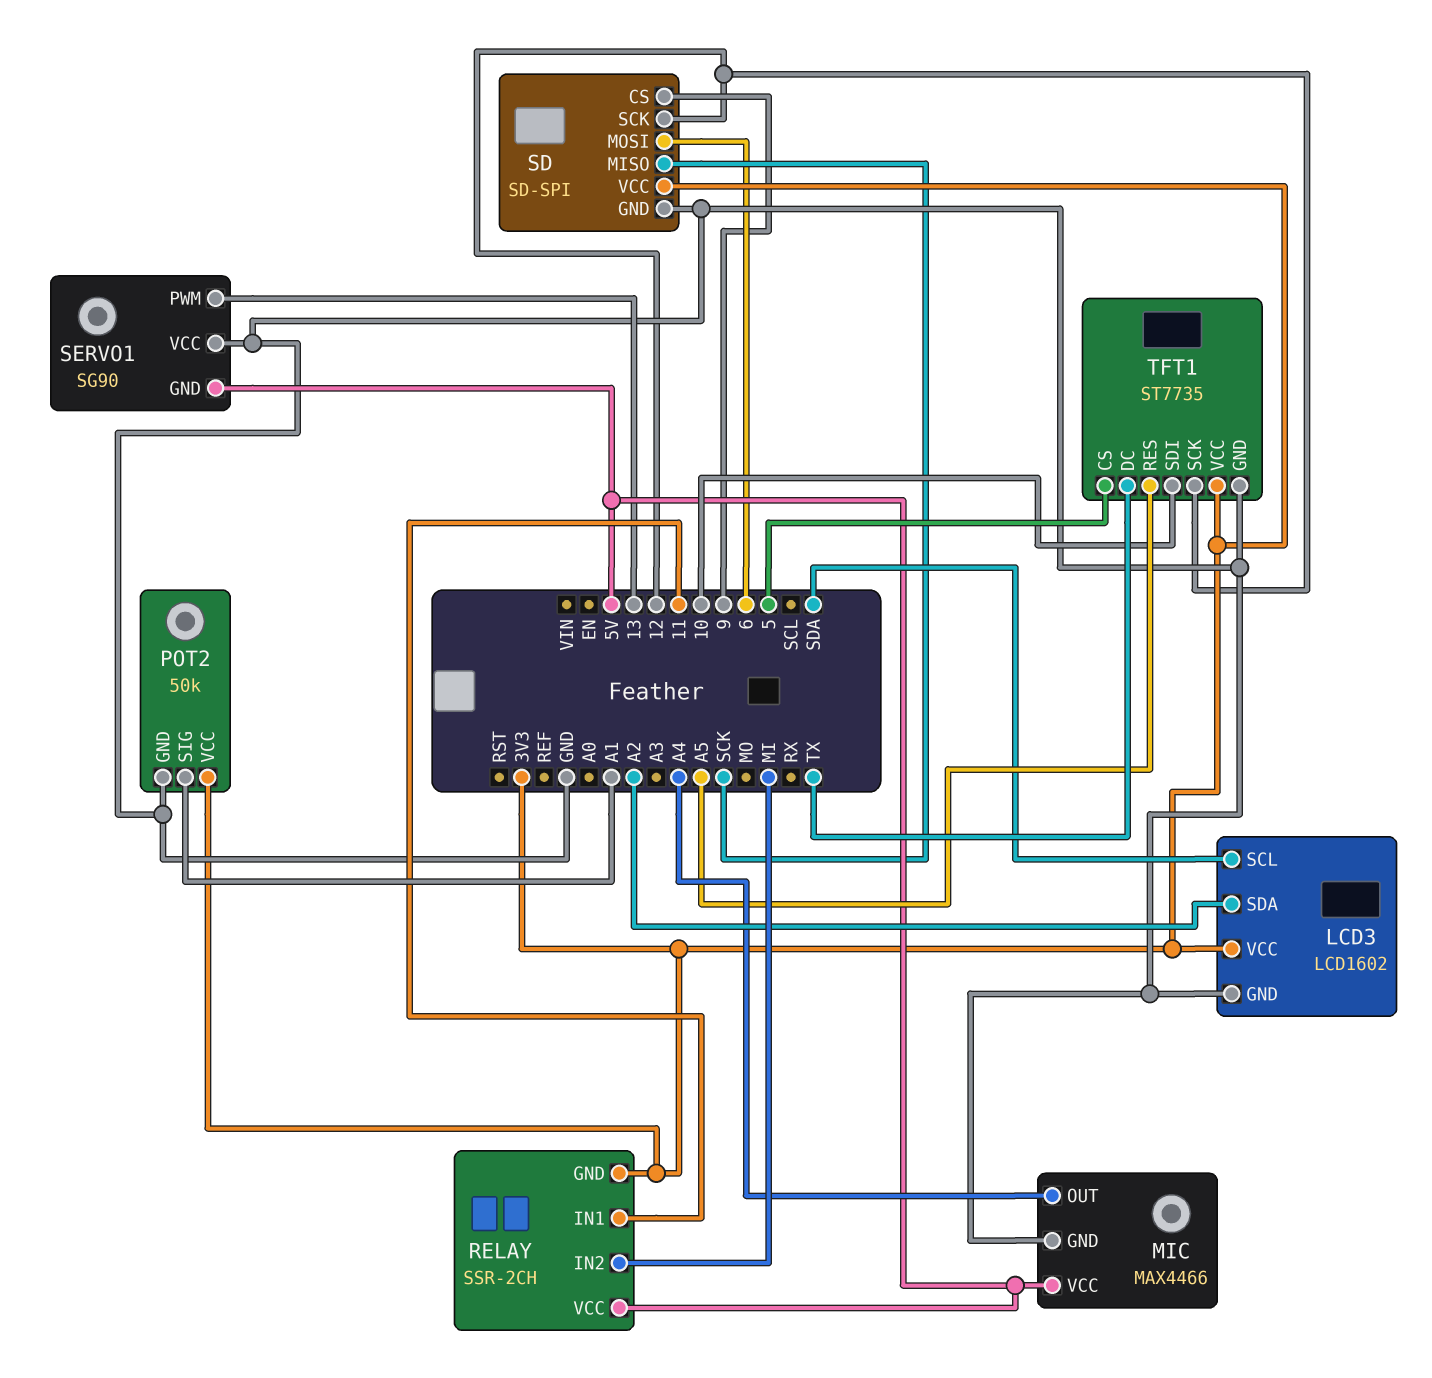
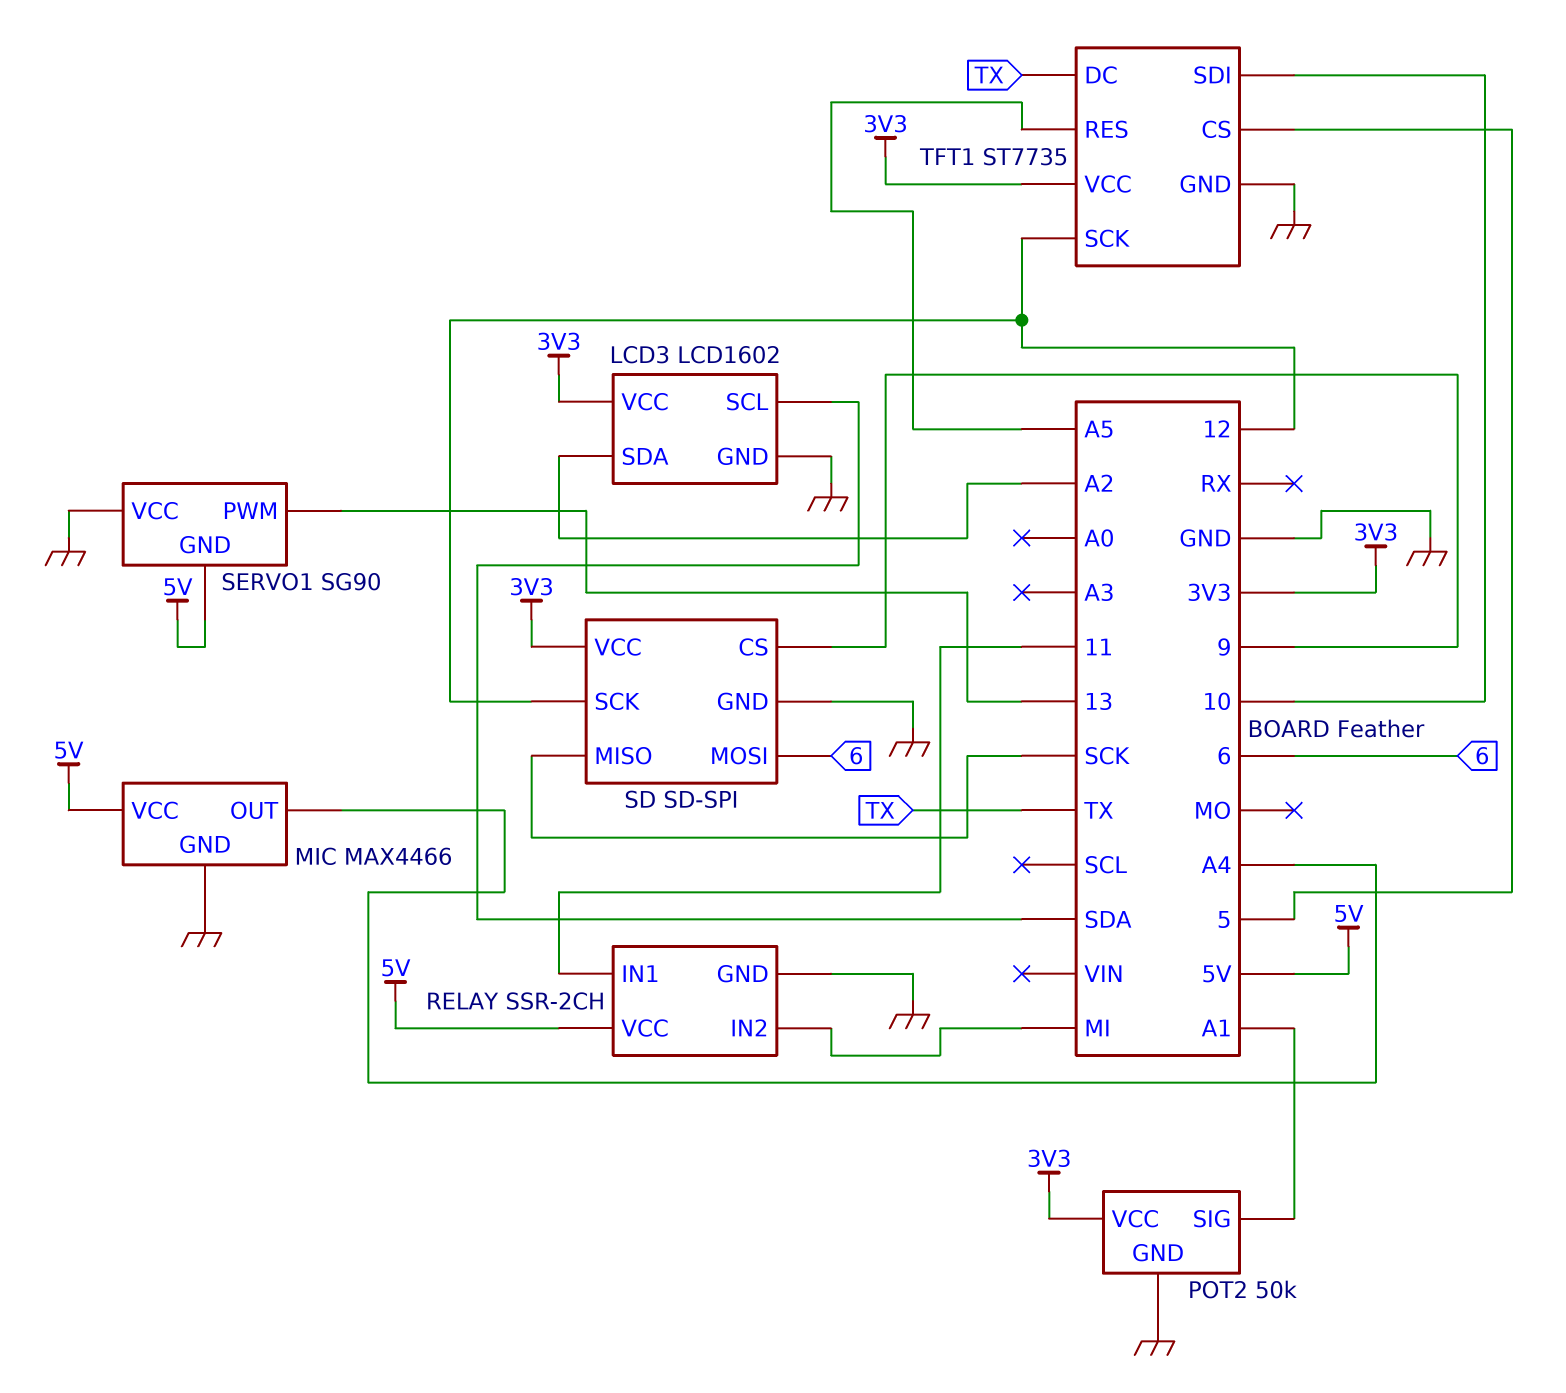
RELAY pin GND: 3V3 -> GND

